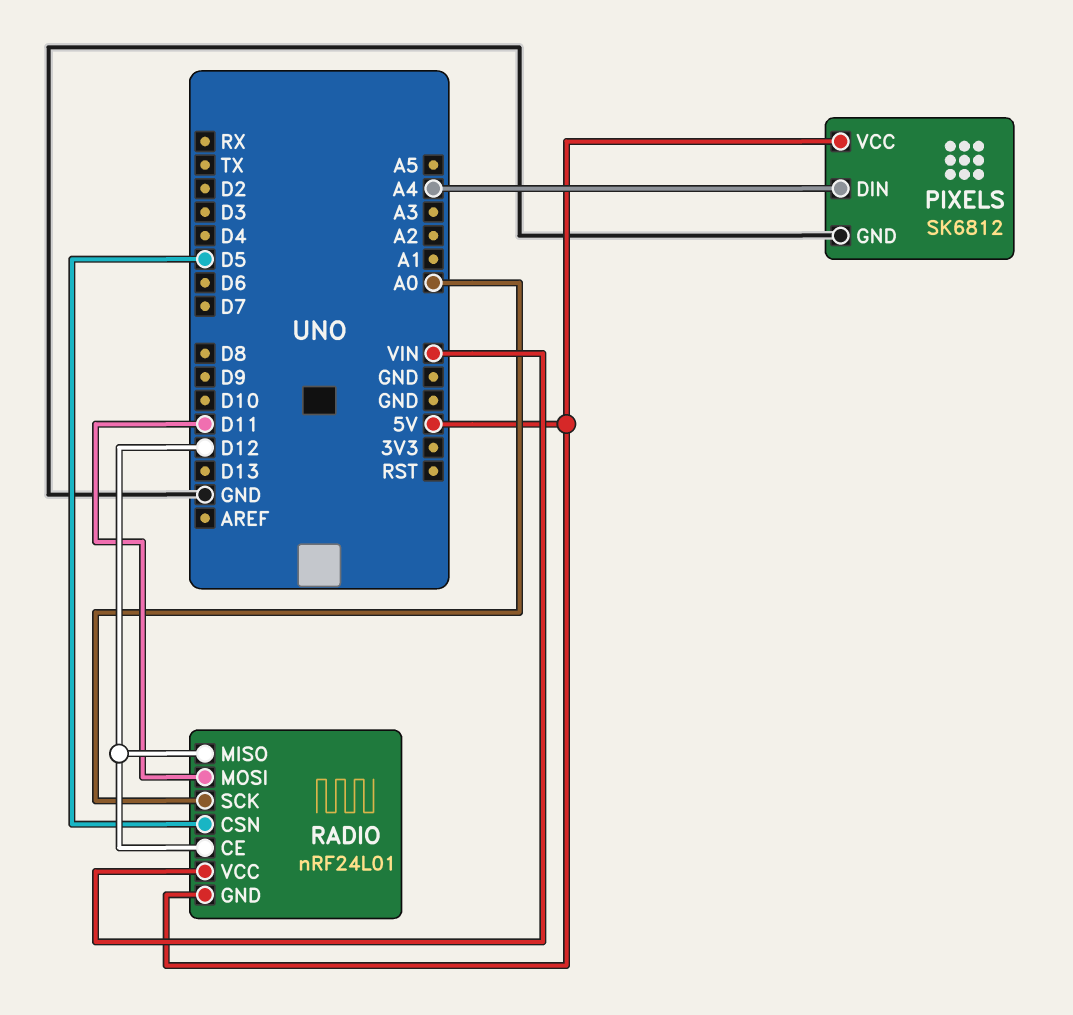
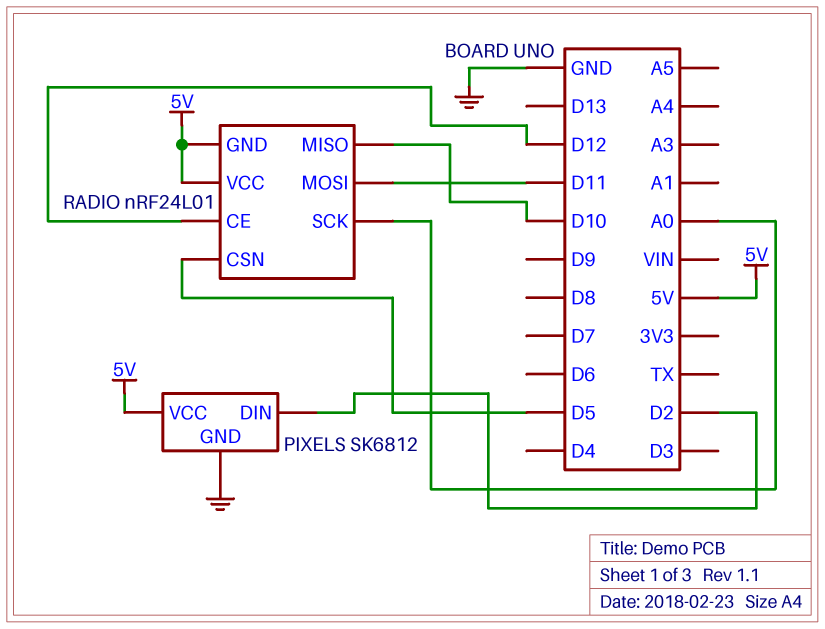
PIXELS pin DIN: A4 -> D2
RADIO pin MISO: D12 -> D10
RADIO pin VCC: VIN -> 5V

